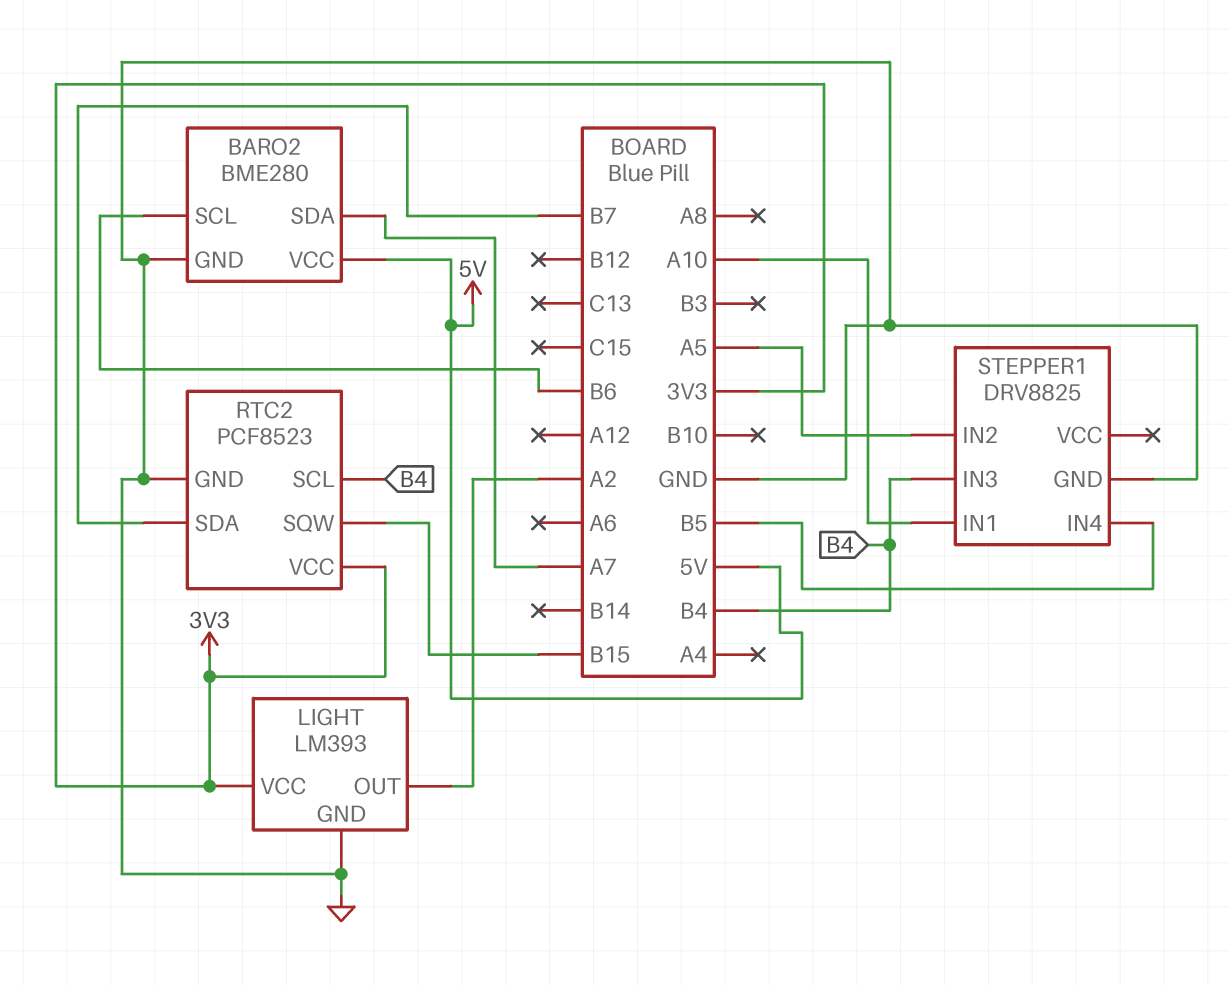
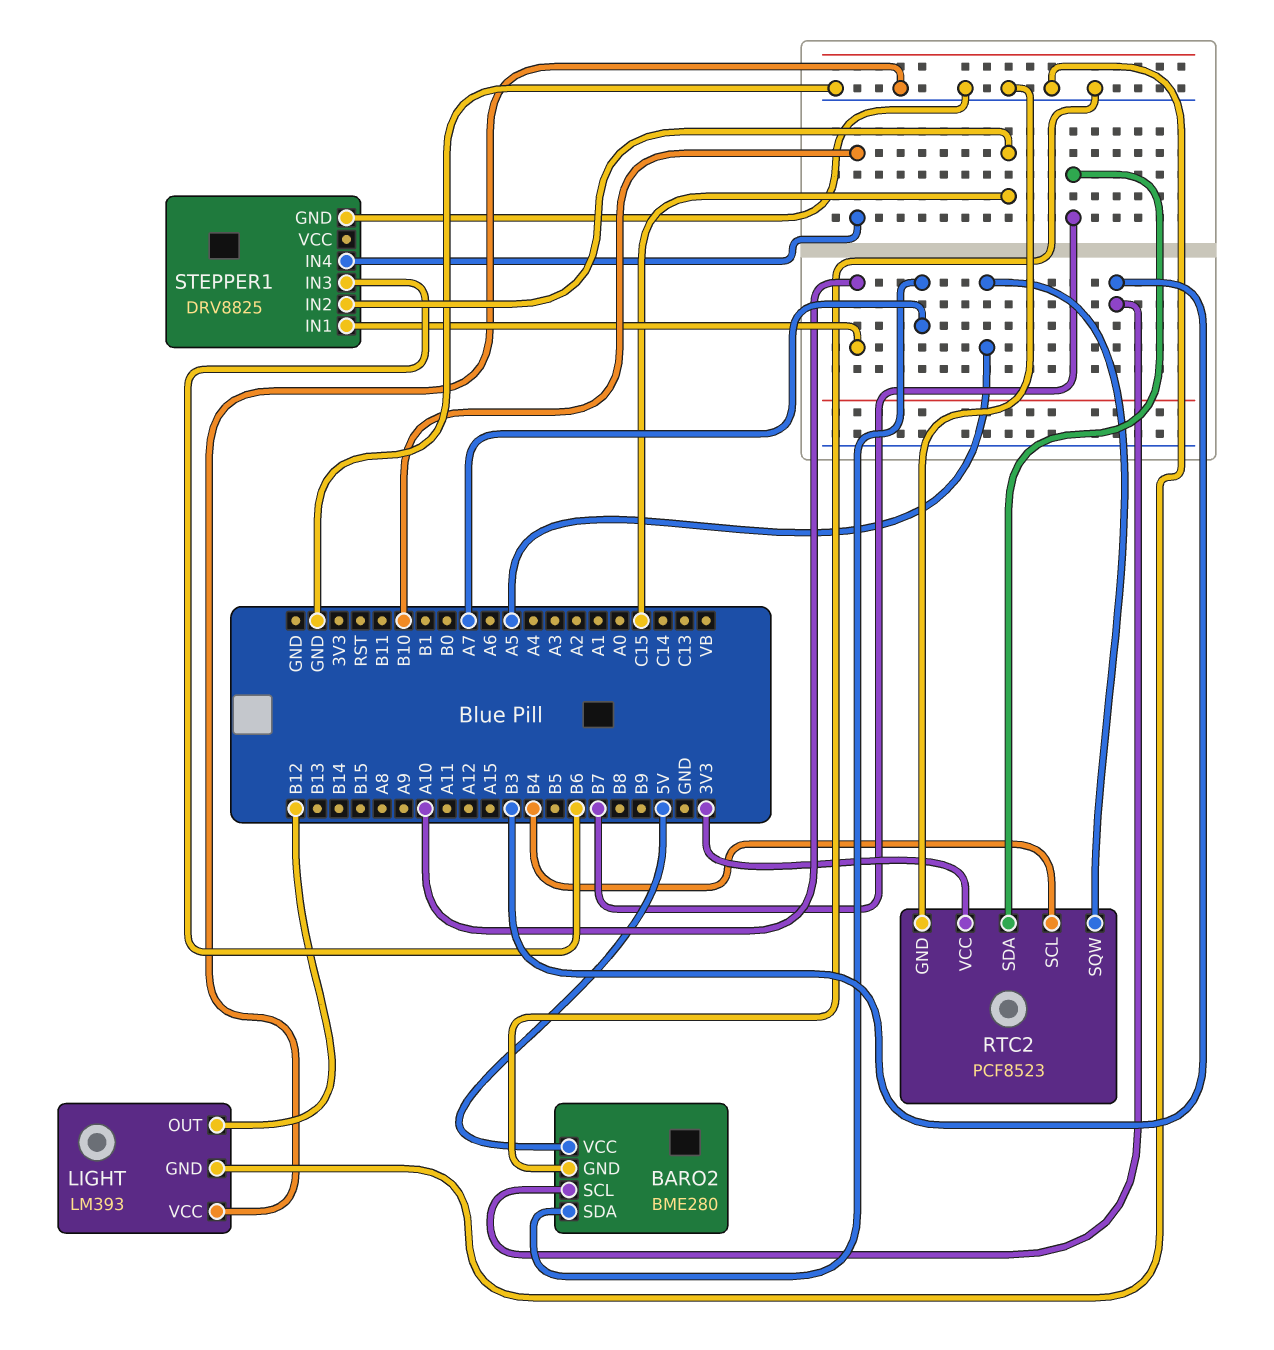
BARO2 pin SCL: B6 -> B3
LIGHT pin OUT: A2 -> B12
LIGHT pin VCC: 3V3 -> GND
RTC2 pin SQW: B15 -> A5
STEPPER1 pin IN2: A5 -> C15
STEPPER1 pin IN3: B4 -> B6
STEPPER1 pin IN4: B5 -> B10

